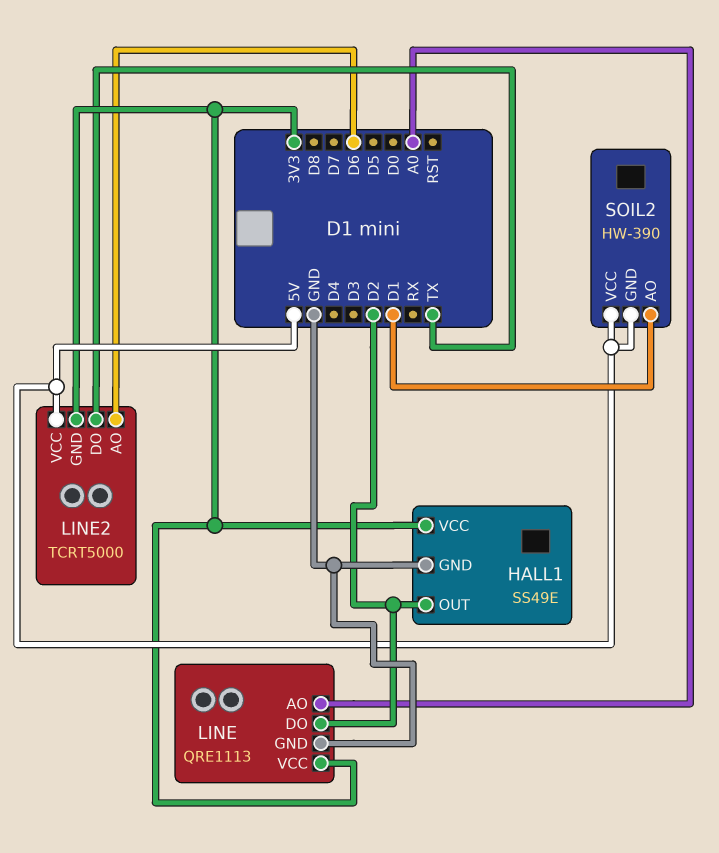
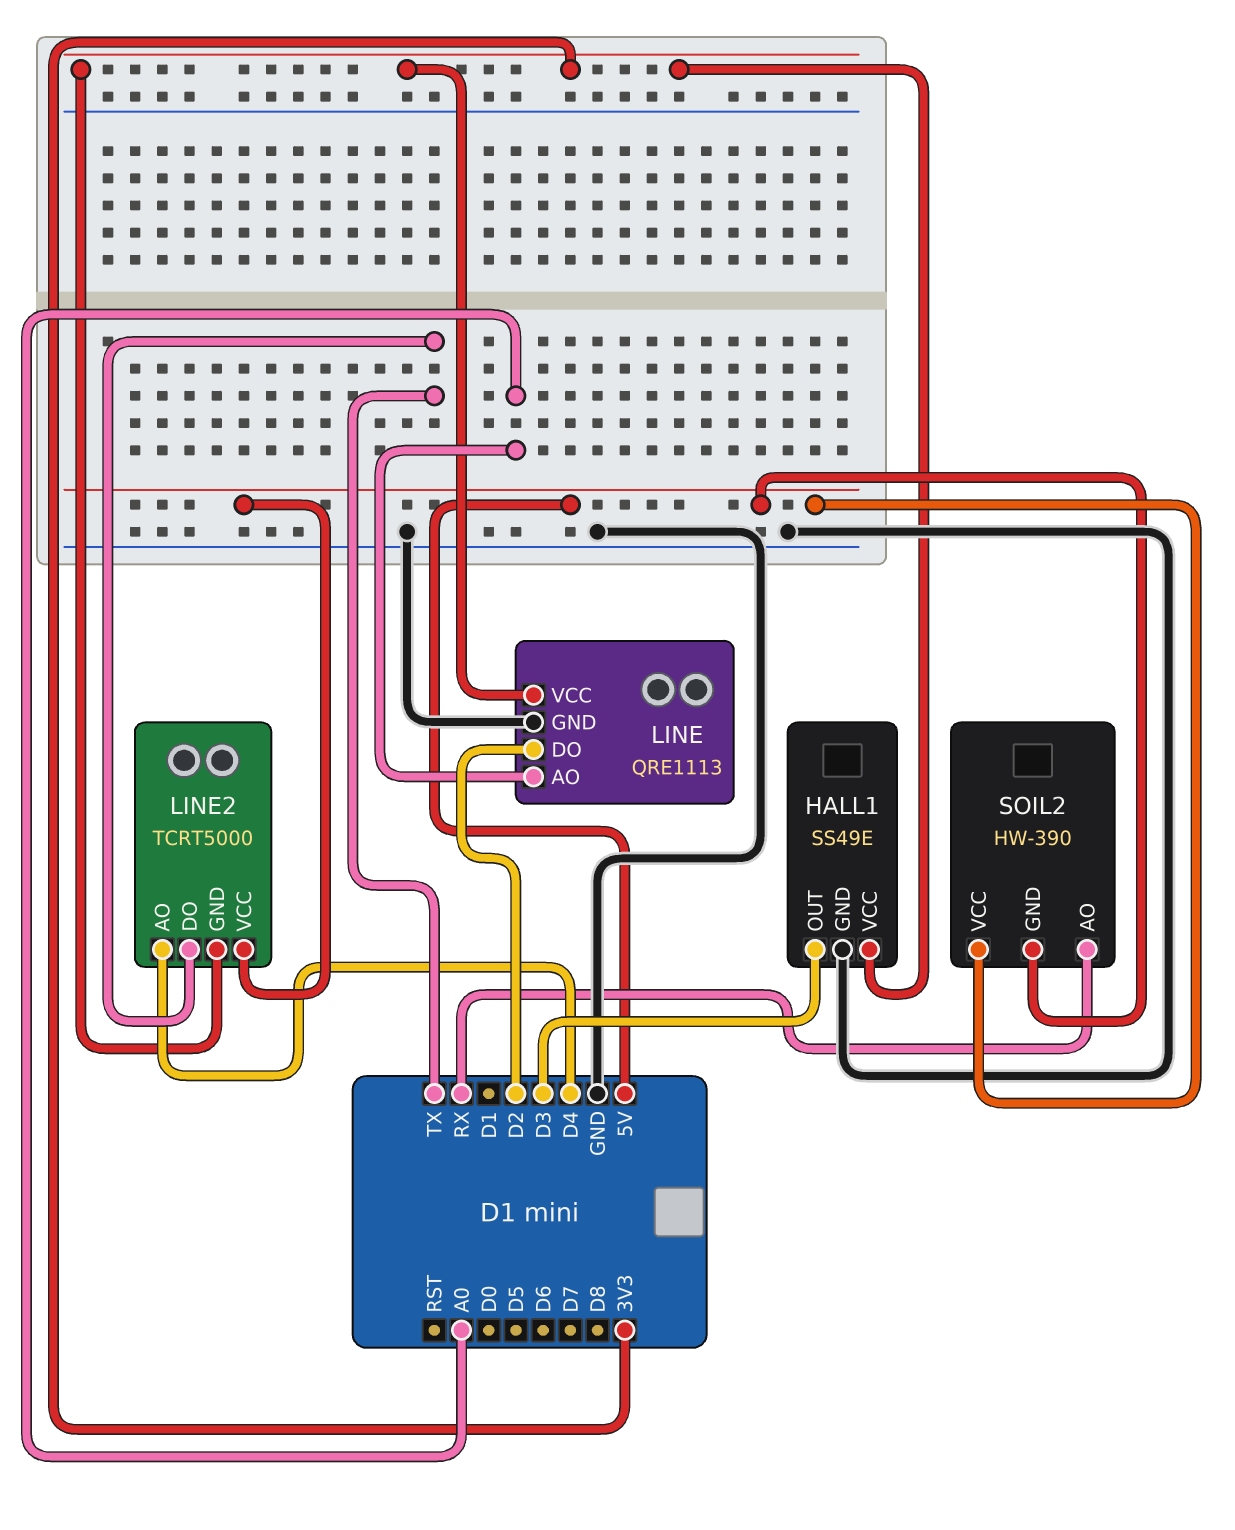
HALL1 pin OUT: D2 -> D3
LINE2 pin AO: D6 -> D4
SOIL2 pin AO: D1 -> RX

